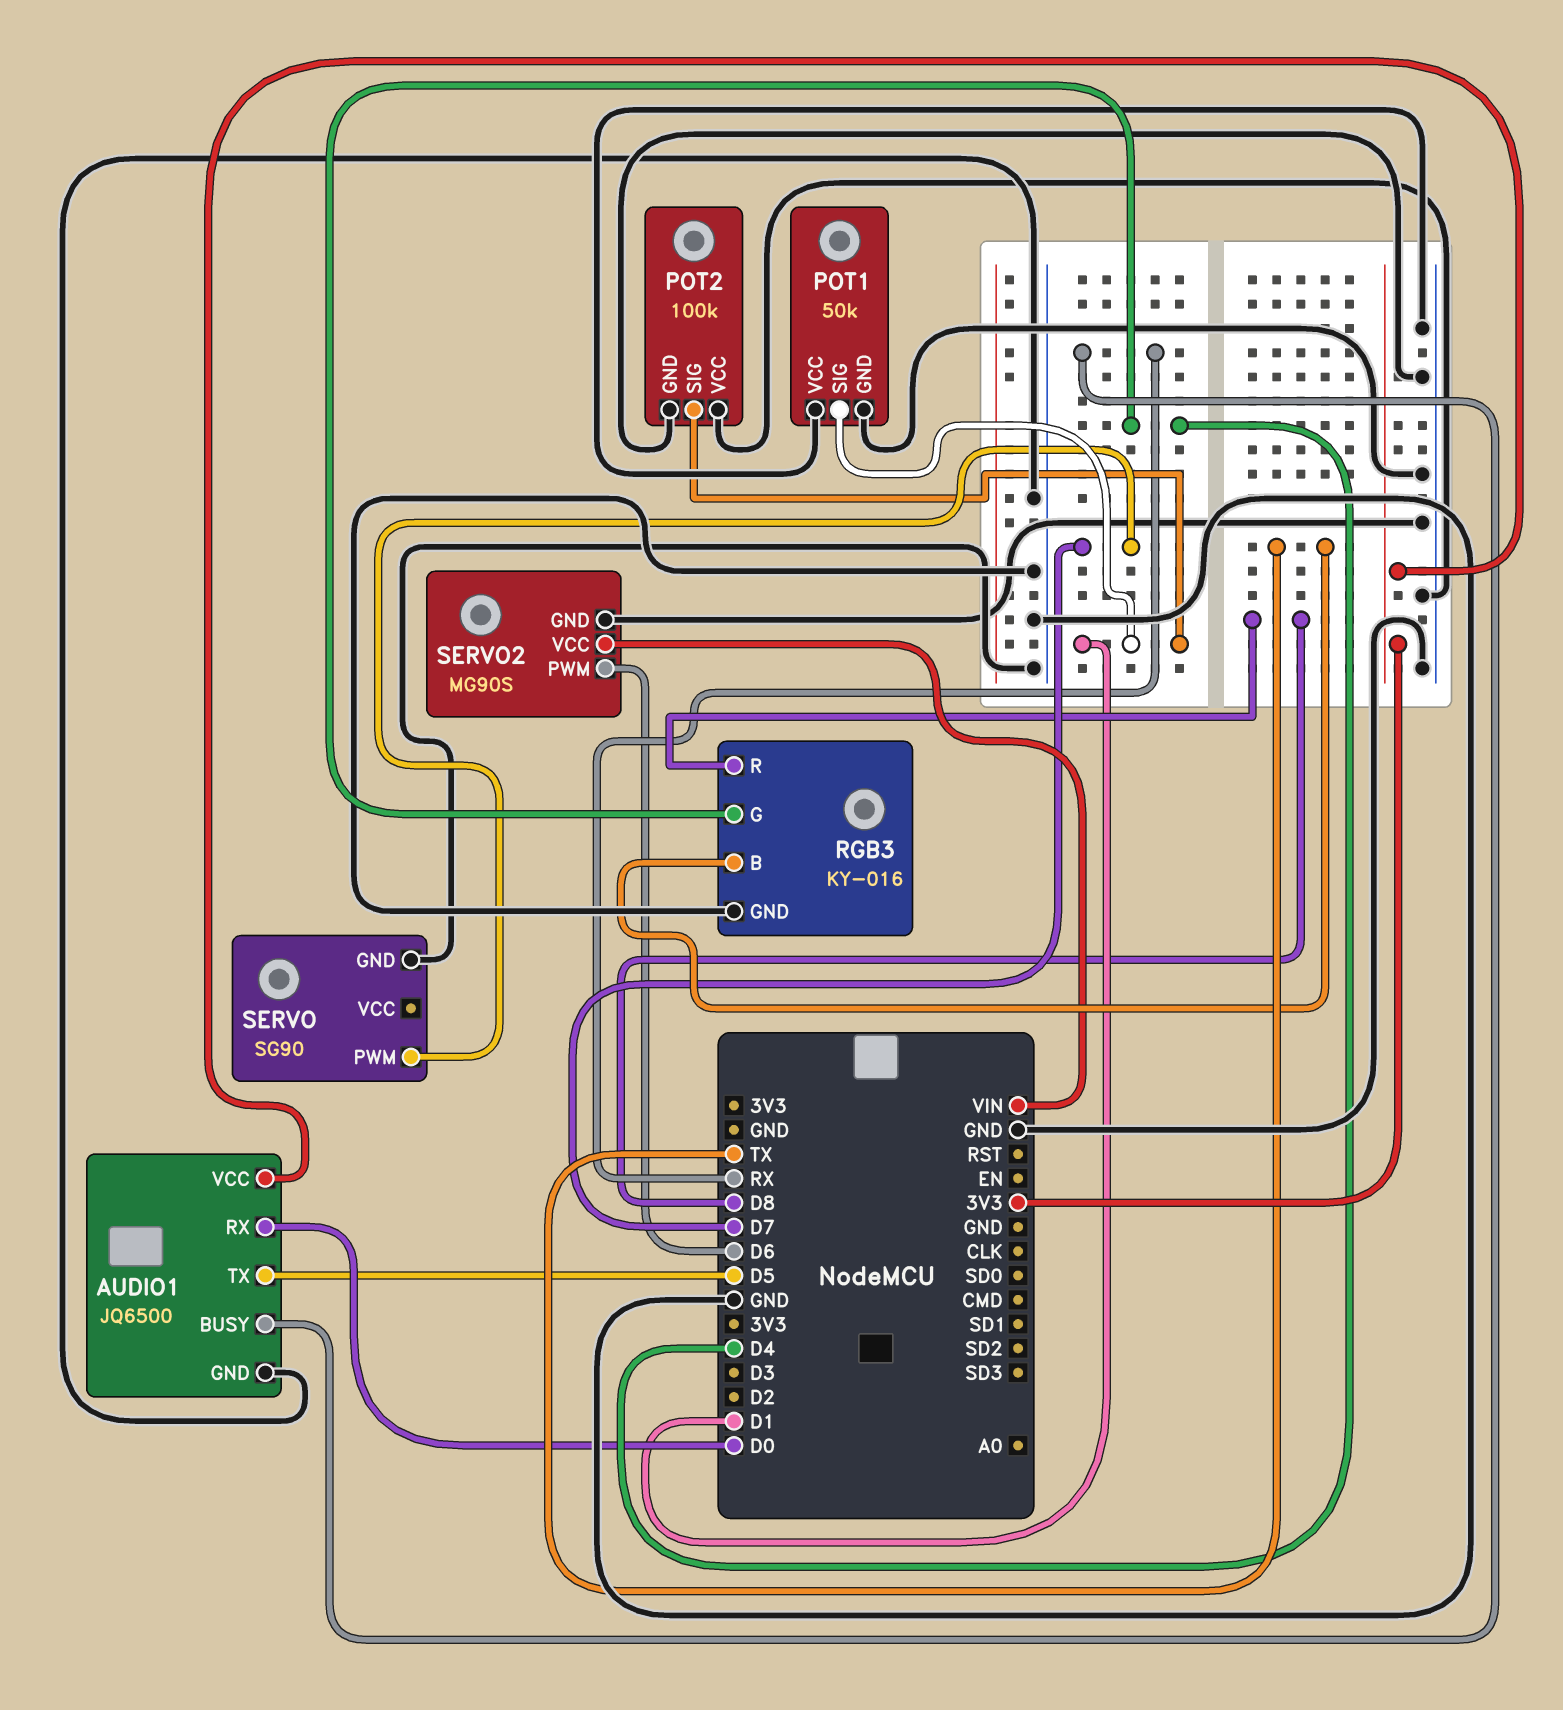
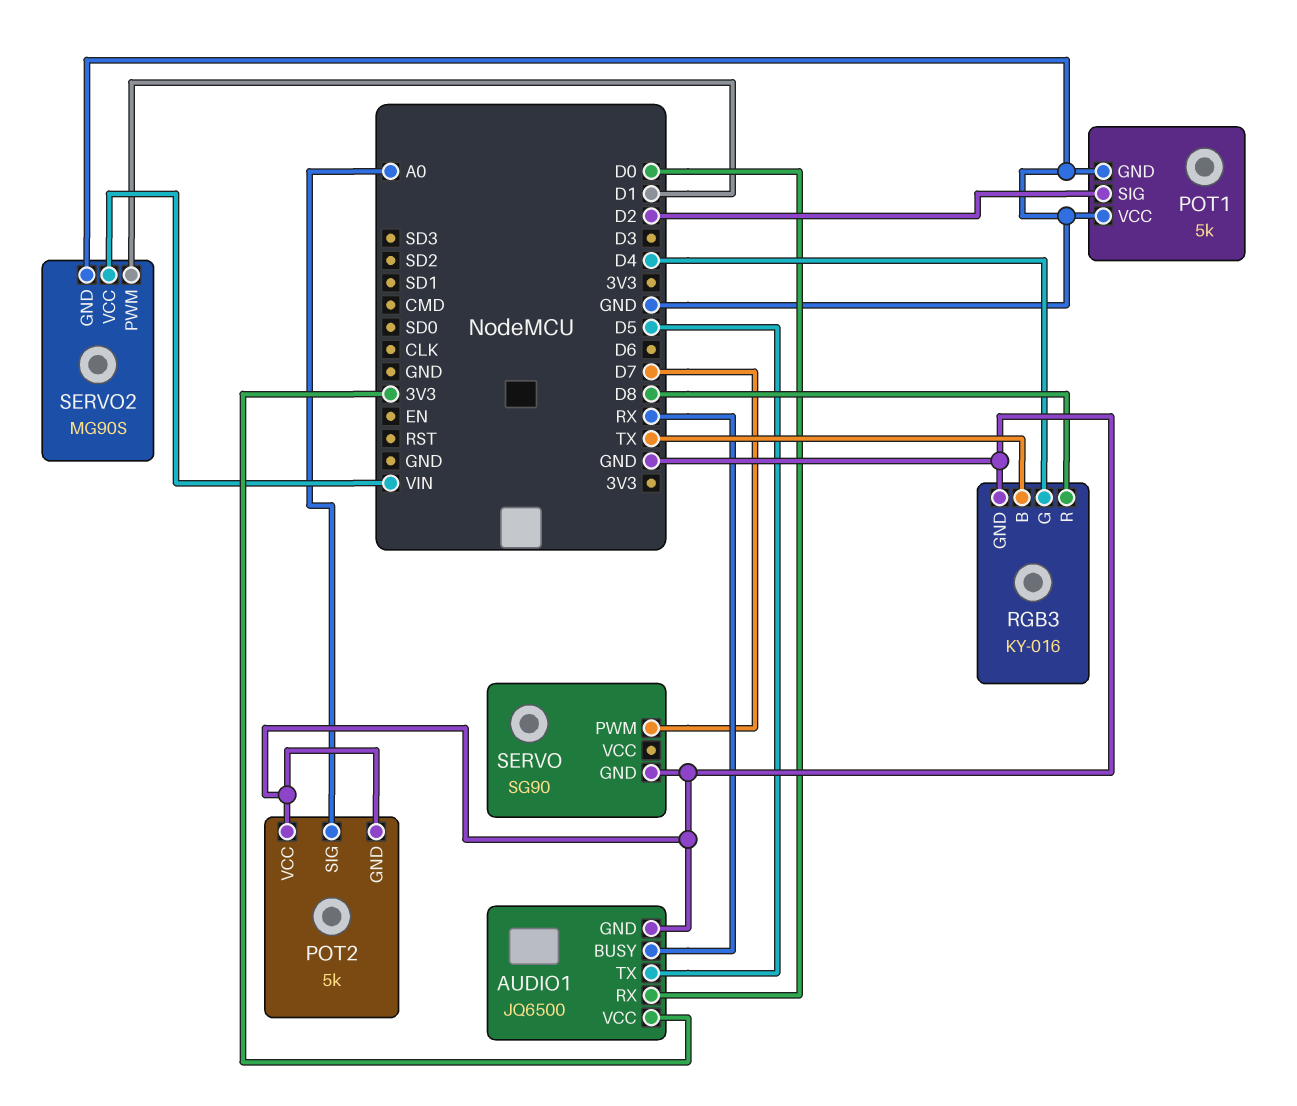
POT1: 50k -> 5k
POT1 pin SIG: D1 -> D2
POT2: 100k -> 5k
POT2 pin SIG: D1 -> A0
SERVO2 pin PWM: D6 -> D1

